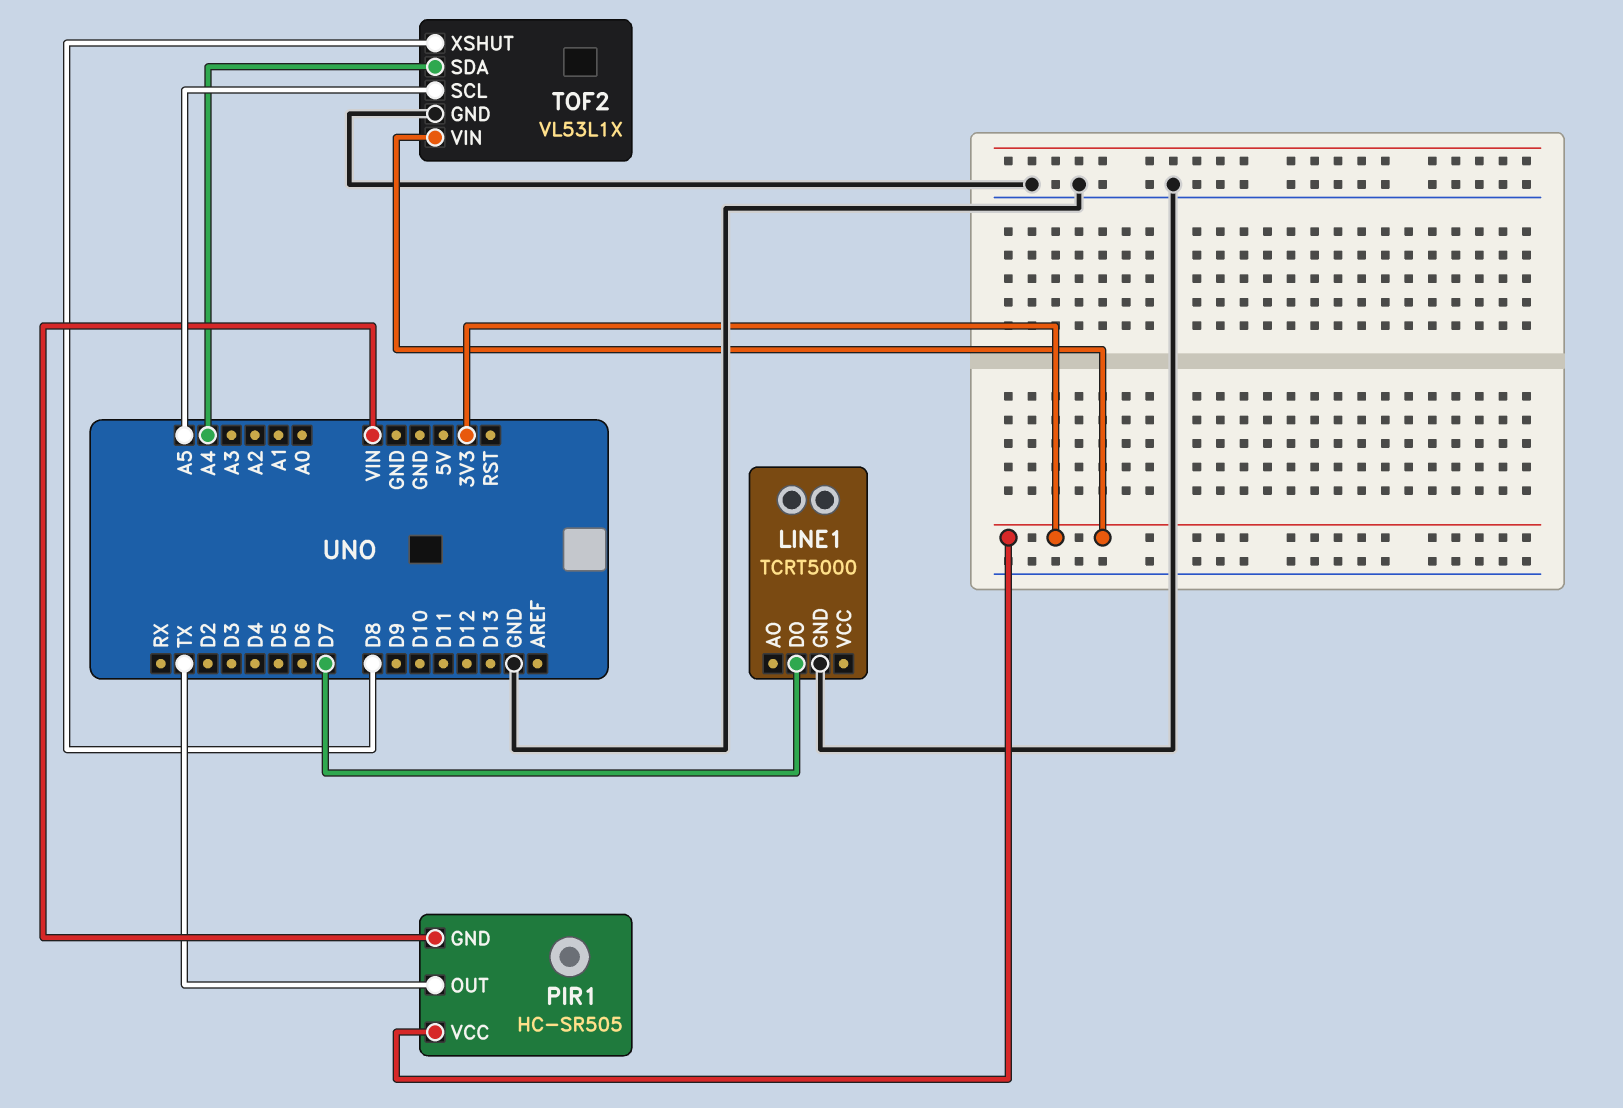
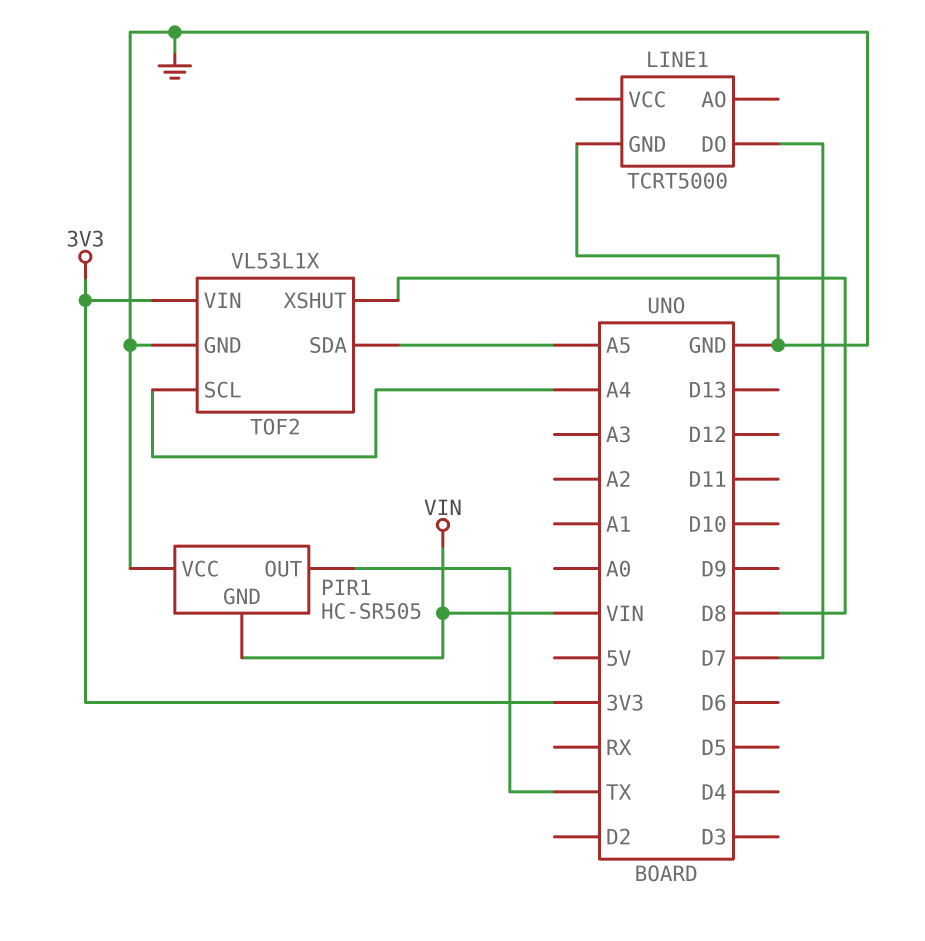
PIR1 pin VCC: 3V3 -> GND
TOF2 pin SCL: A5 -> A4
TOF2 pin SDA: A4 -> A5

